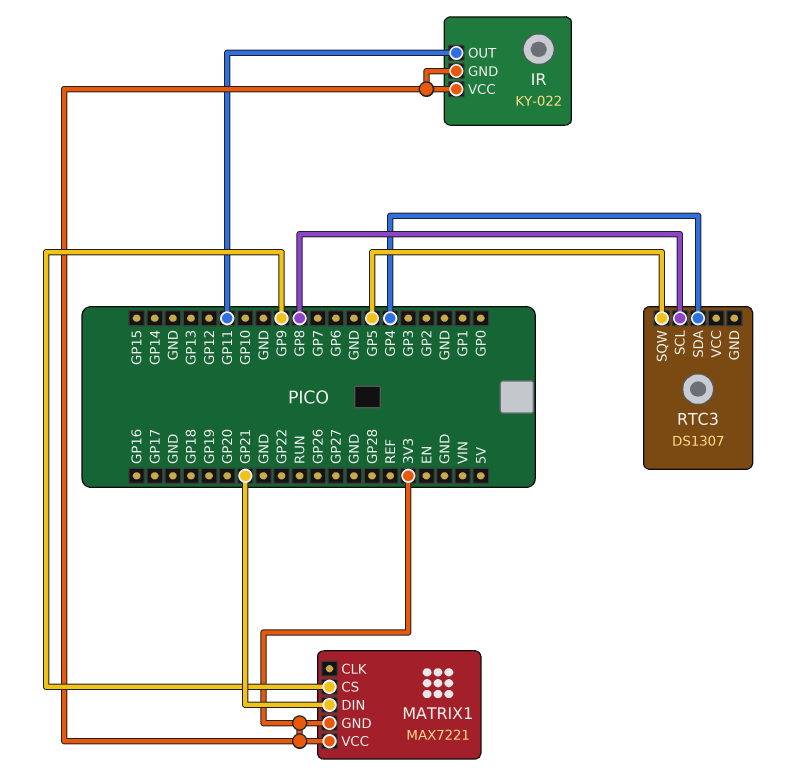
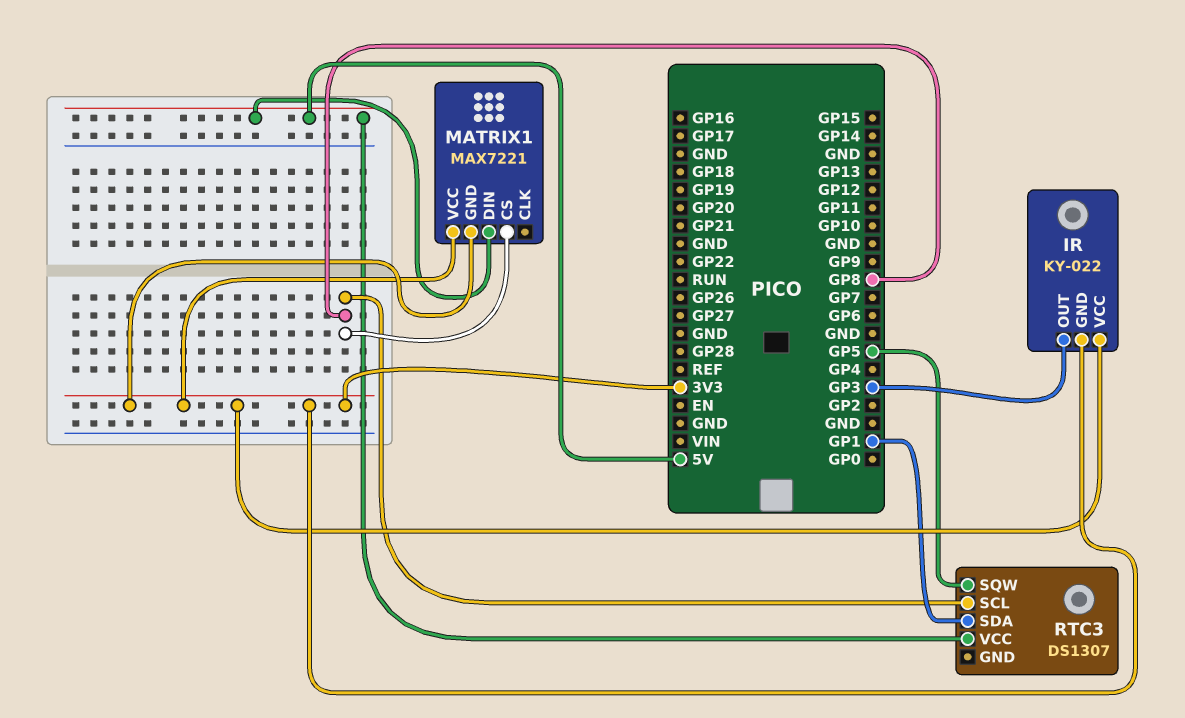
IR pin OUT: GP11 -> GP3
MATRIX1 pin CS: GP9 -> GP8
MATRIX1 pin DIN: GP21 -> 5V
RTC3 pin SDA: GP4 -> GP1
RTC3 pin VCC: none -> 5V

